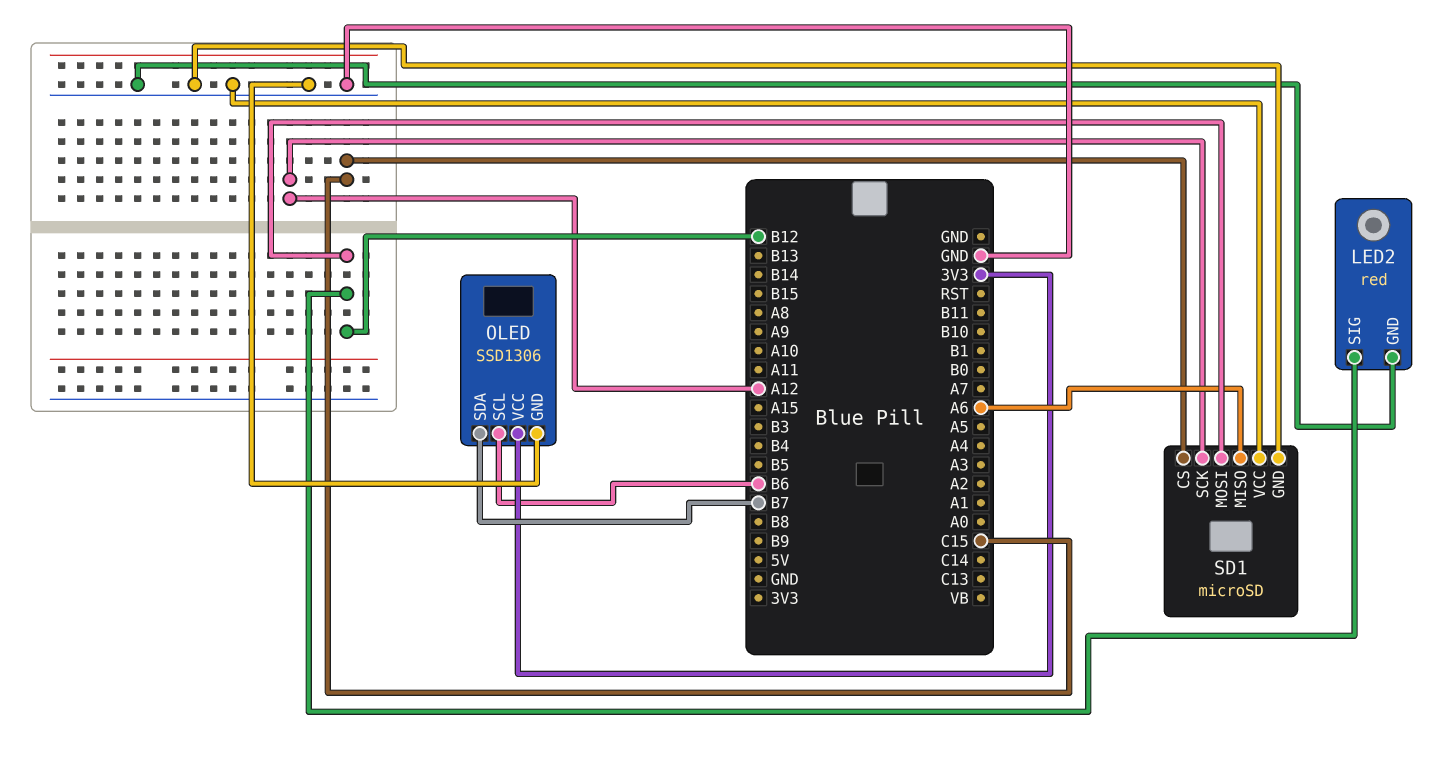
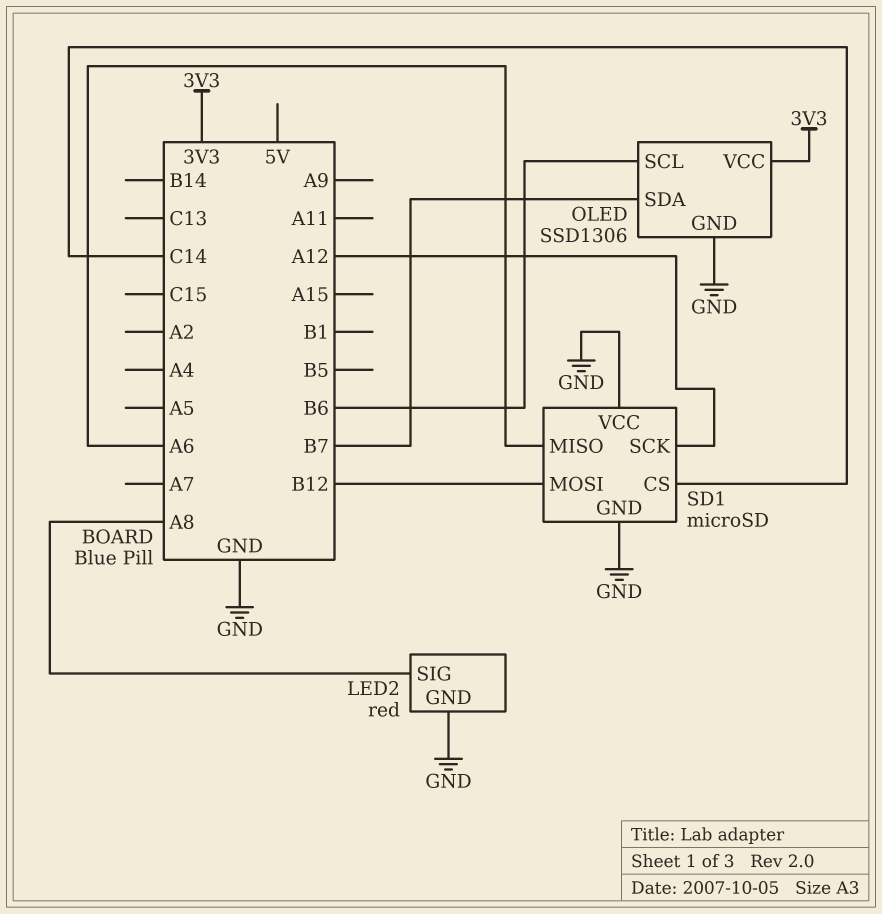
LED2 pin SIG: B12 -> A8
SD1 pin CS: C15 -> C14

